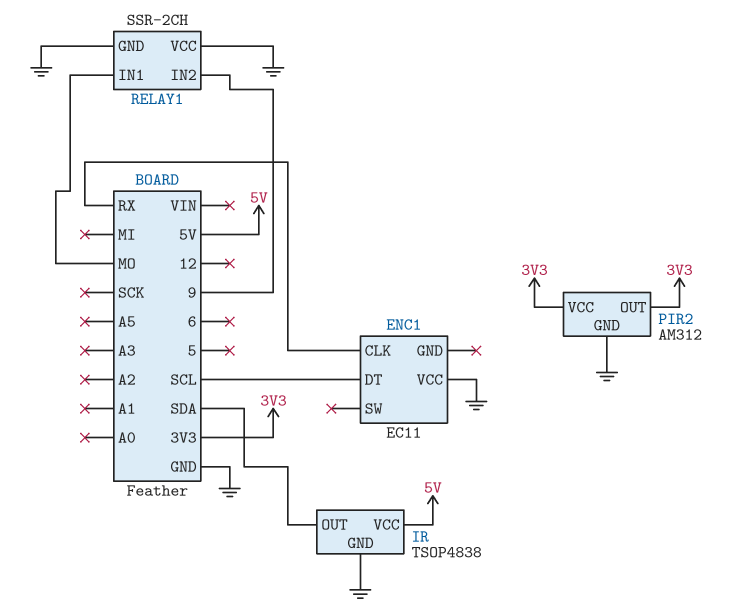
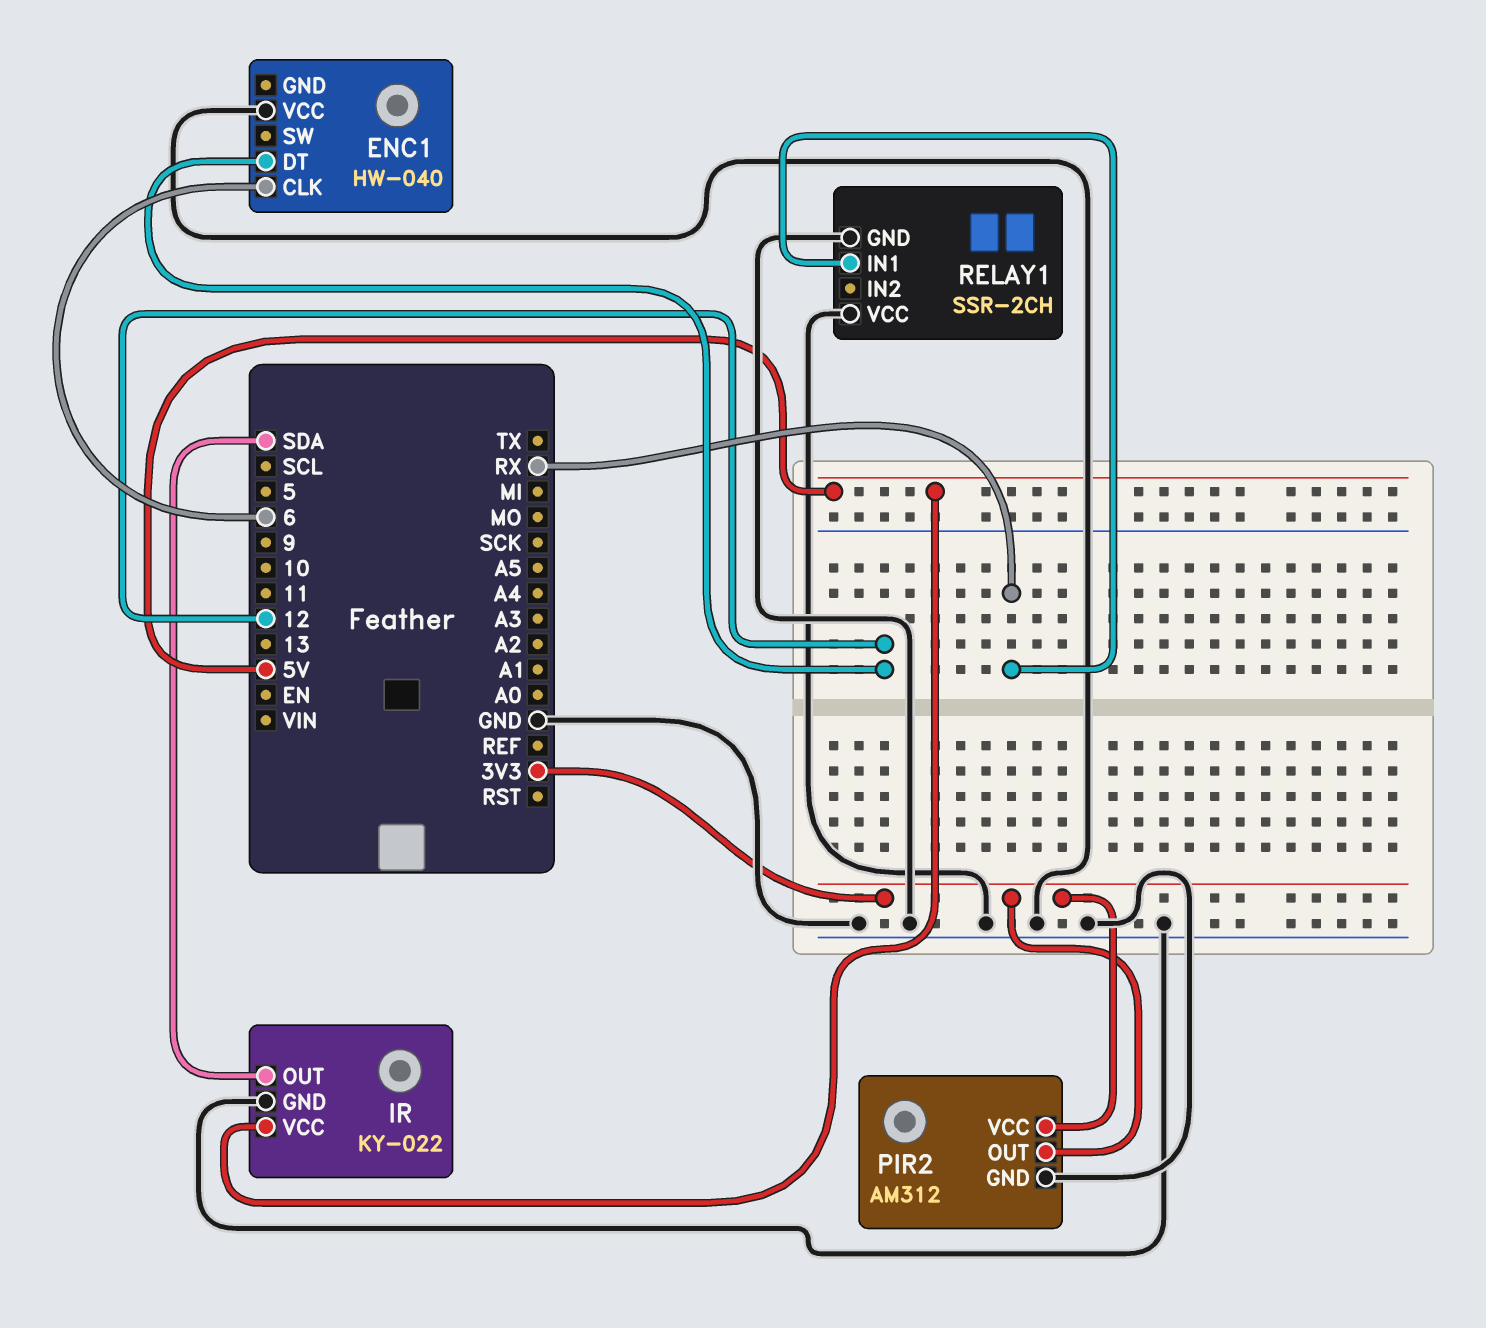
ENC1: EC11 -> HW-040
ENC1 pin CLK: RX -> 6
ENC1 pin DT: SCL -> 12
IR: TSOP4838 -> KY-022
RELAY1 pin IN1: MO -> RX
RELAY1 pin IN2: 9 -> none

